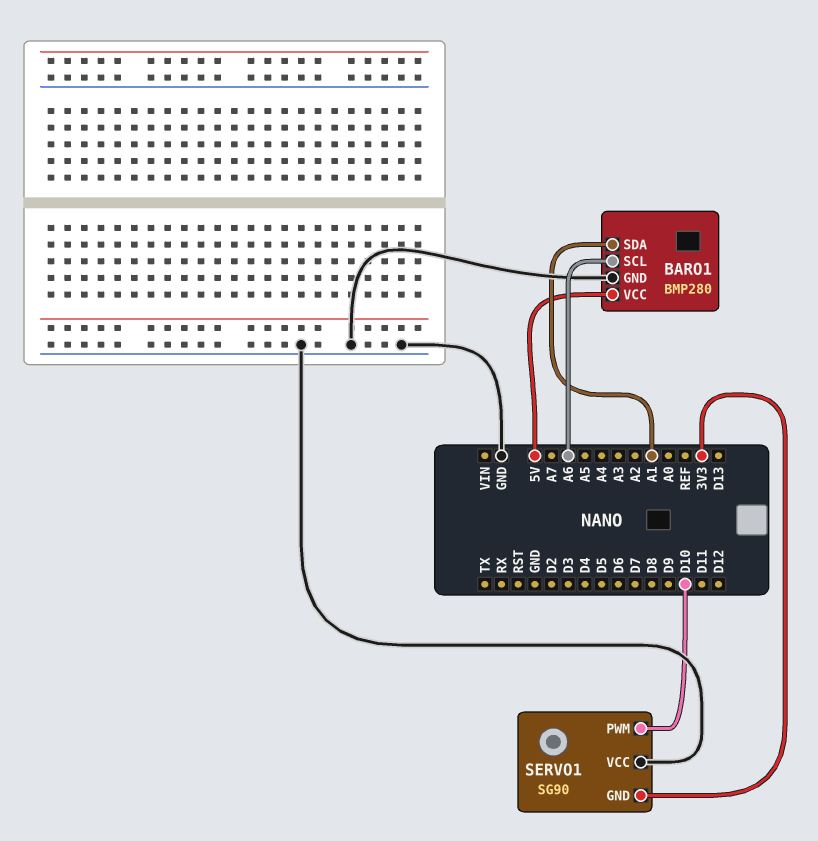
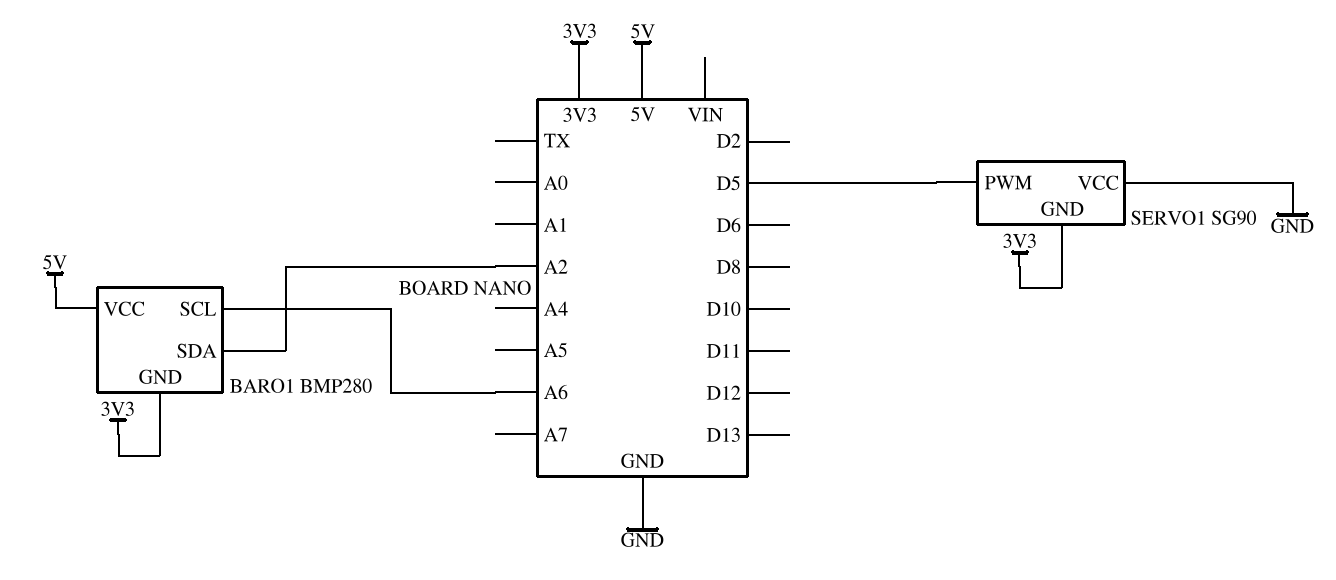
BARO1 pin GND: GND -> 3V3
BARO1 pin SDA: A1 -> A2
SERVO1 pin PWM: D10 -> D5

